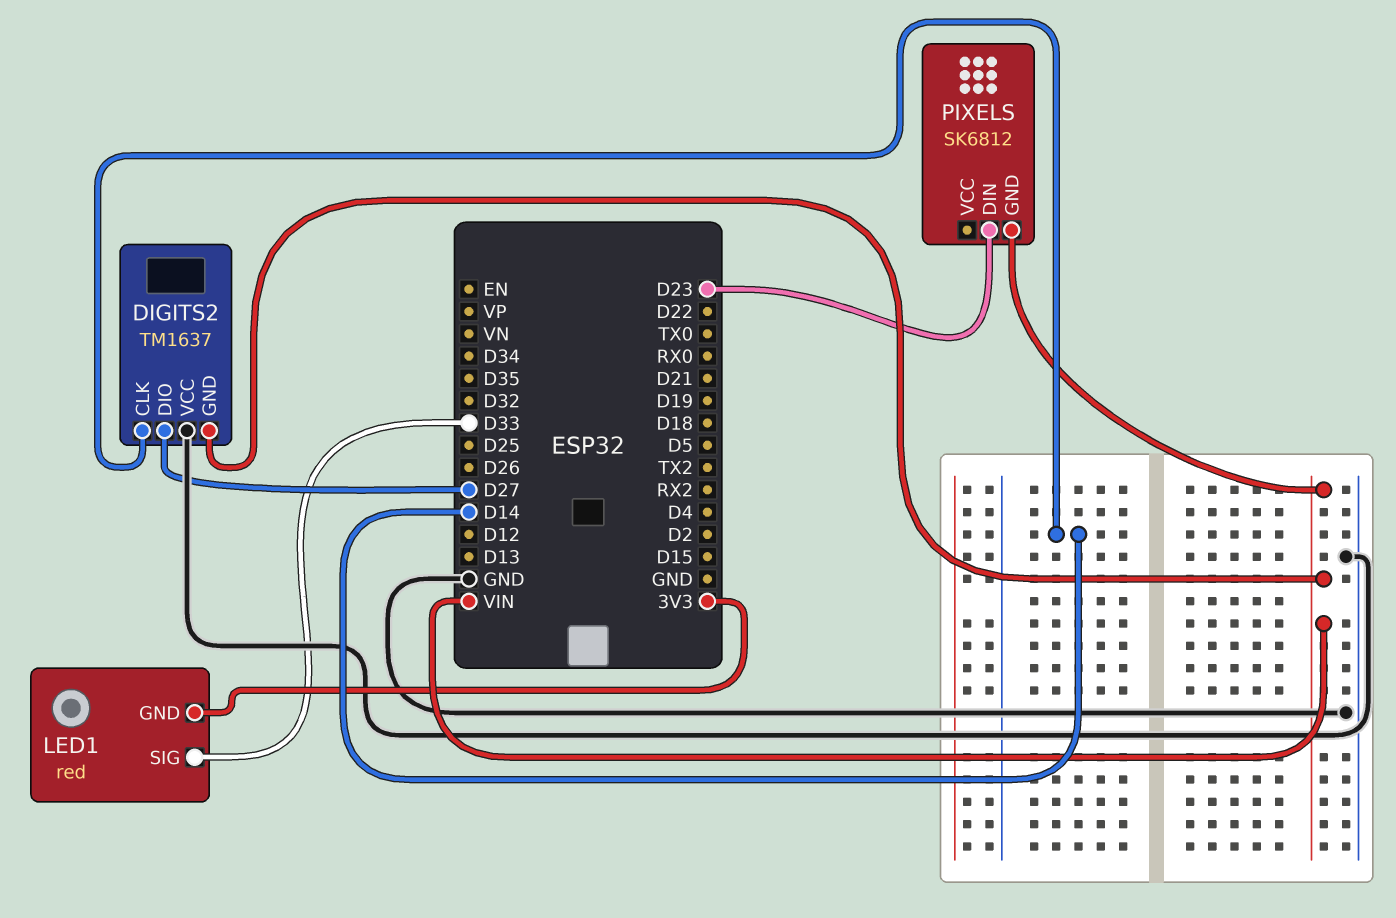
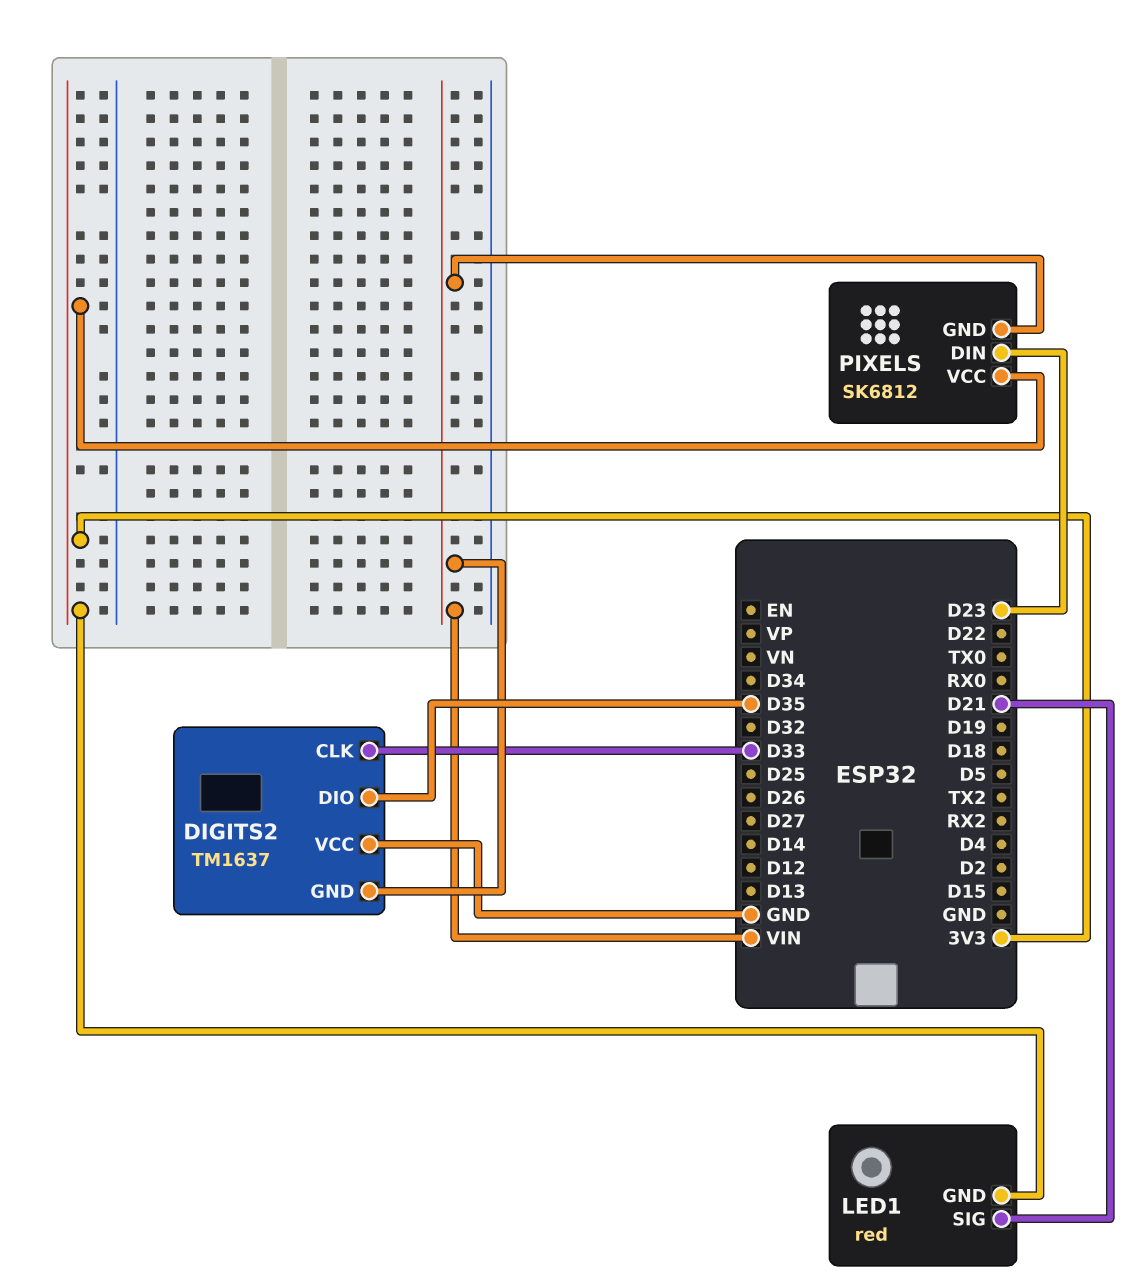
DIGITS2 pin CLK: D14 -> D33
DIGITS2 pin DIO: D27 -> D35
LED1 pin SIG: D33 -> D21
PIXELS pin VCC: none -> 3V3

